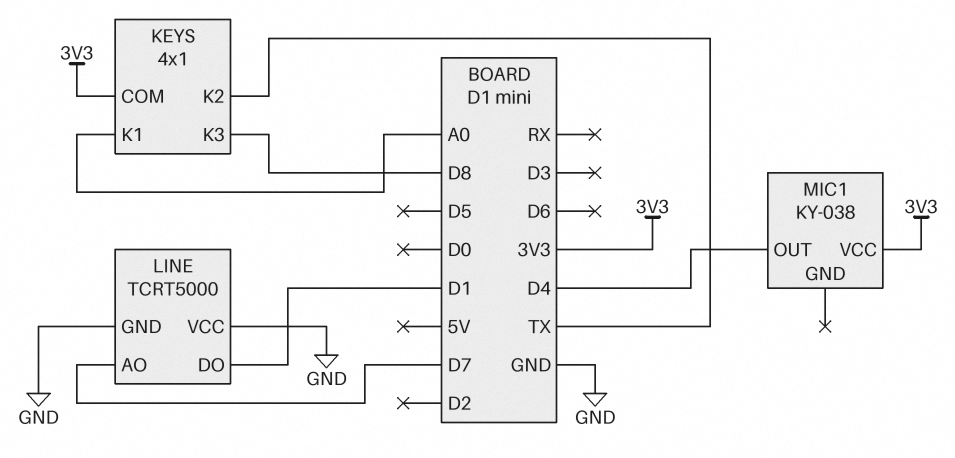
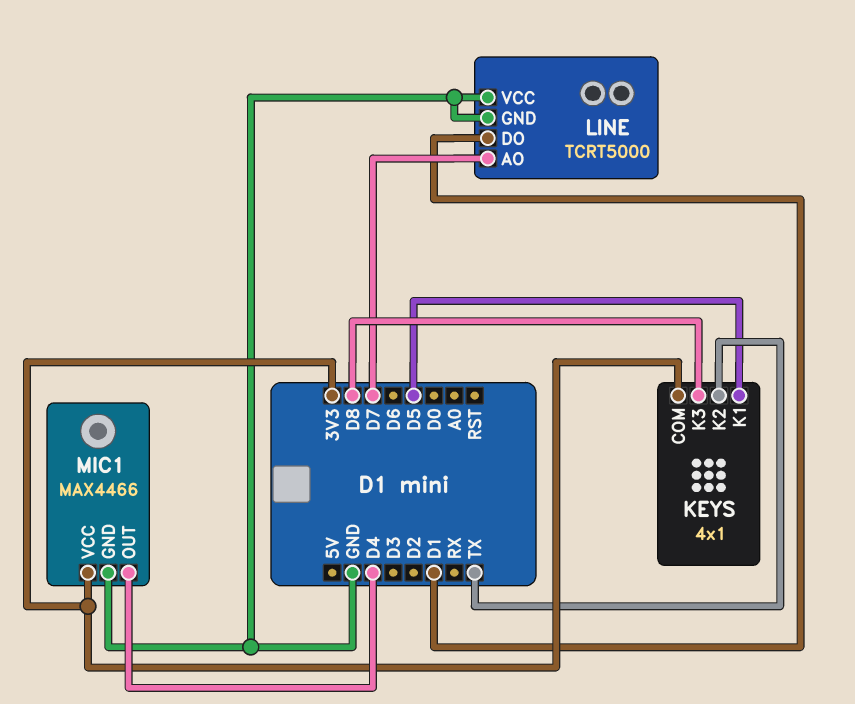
KEYS pin K1: A0 -> D5
MIC1: KY-038 -> MAX4466
MIC1 pin GND: none -> GND

